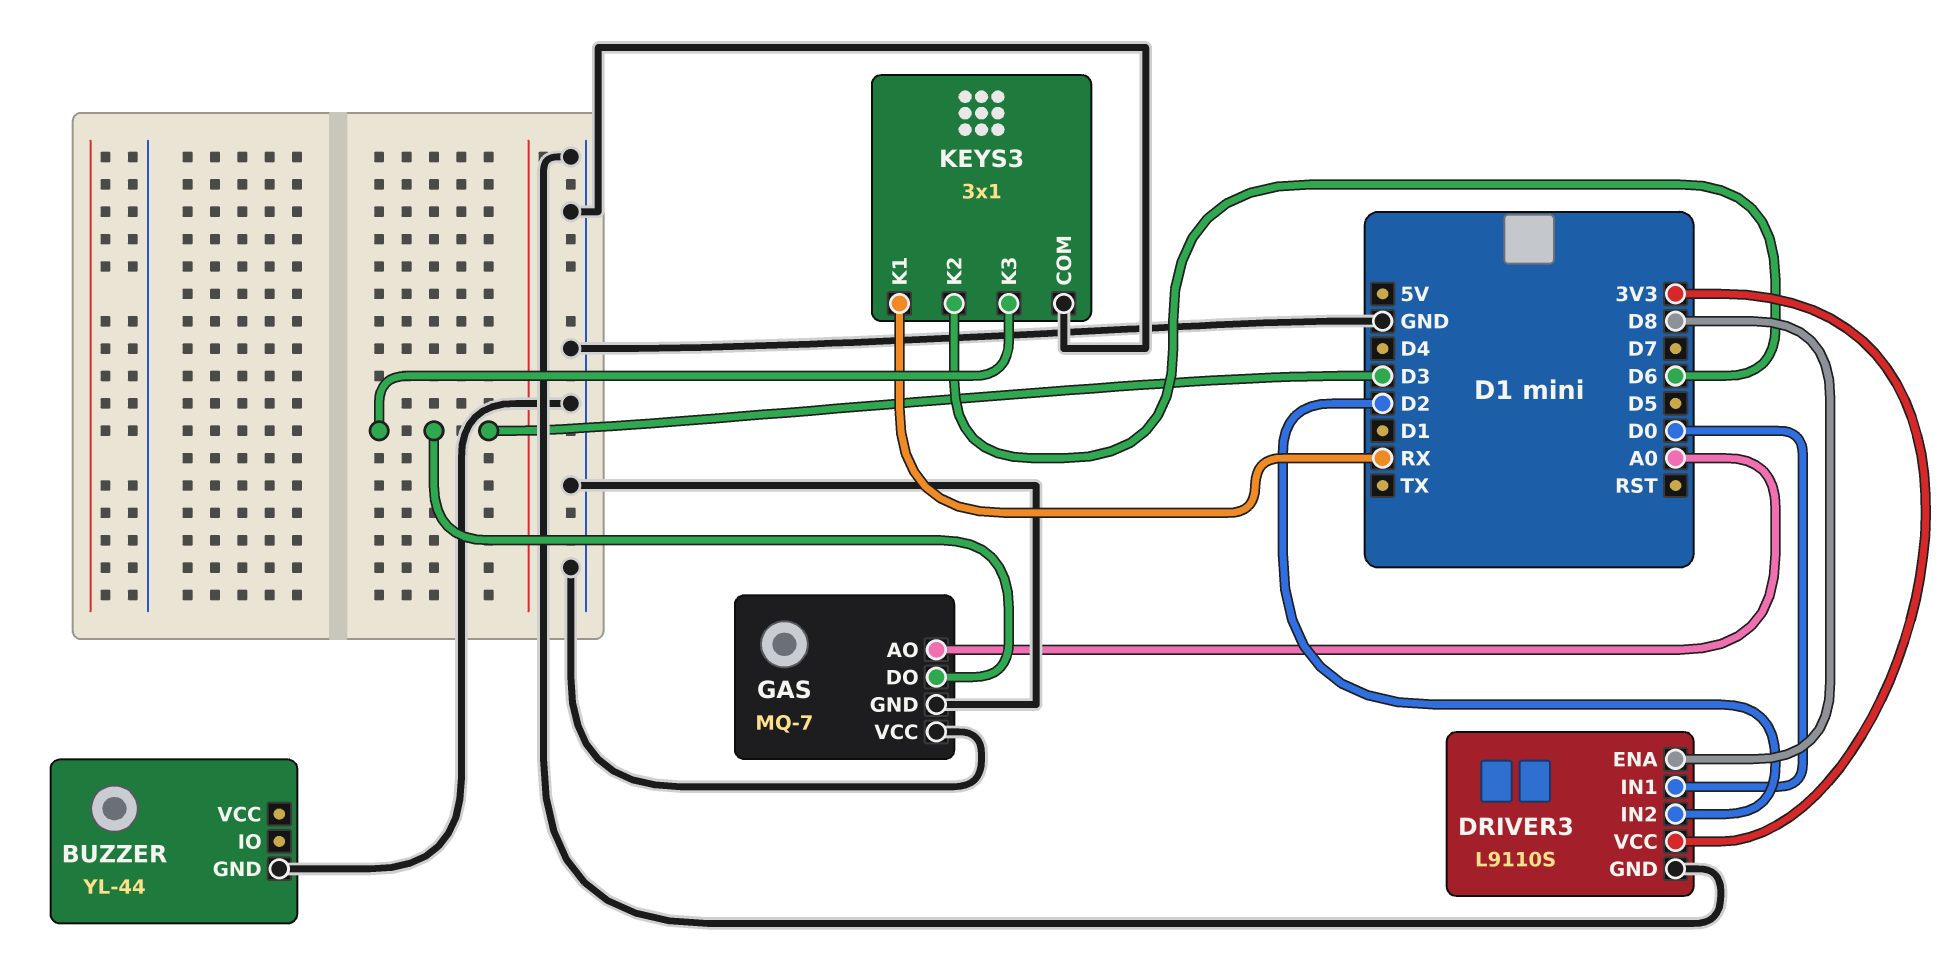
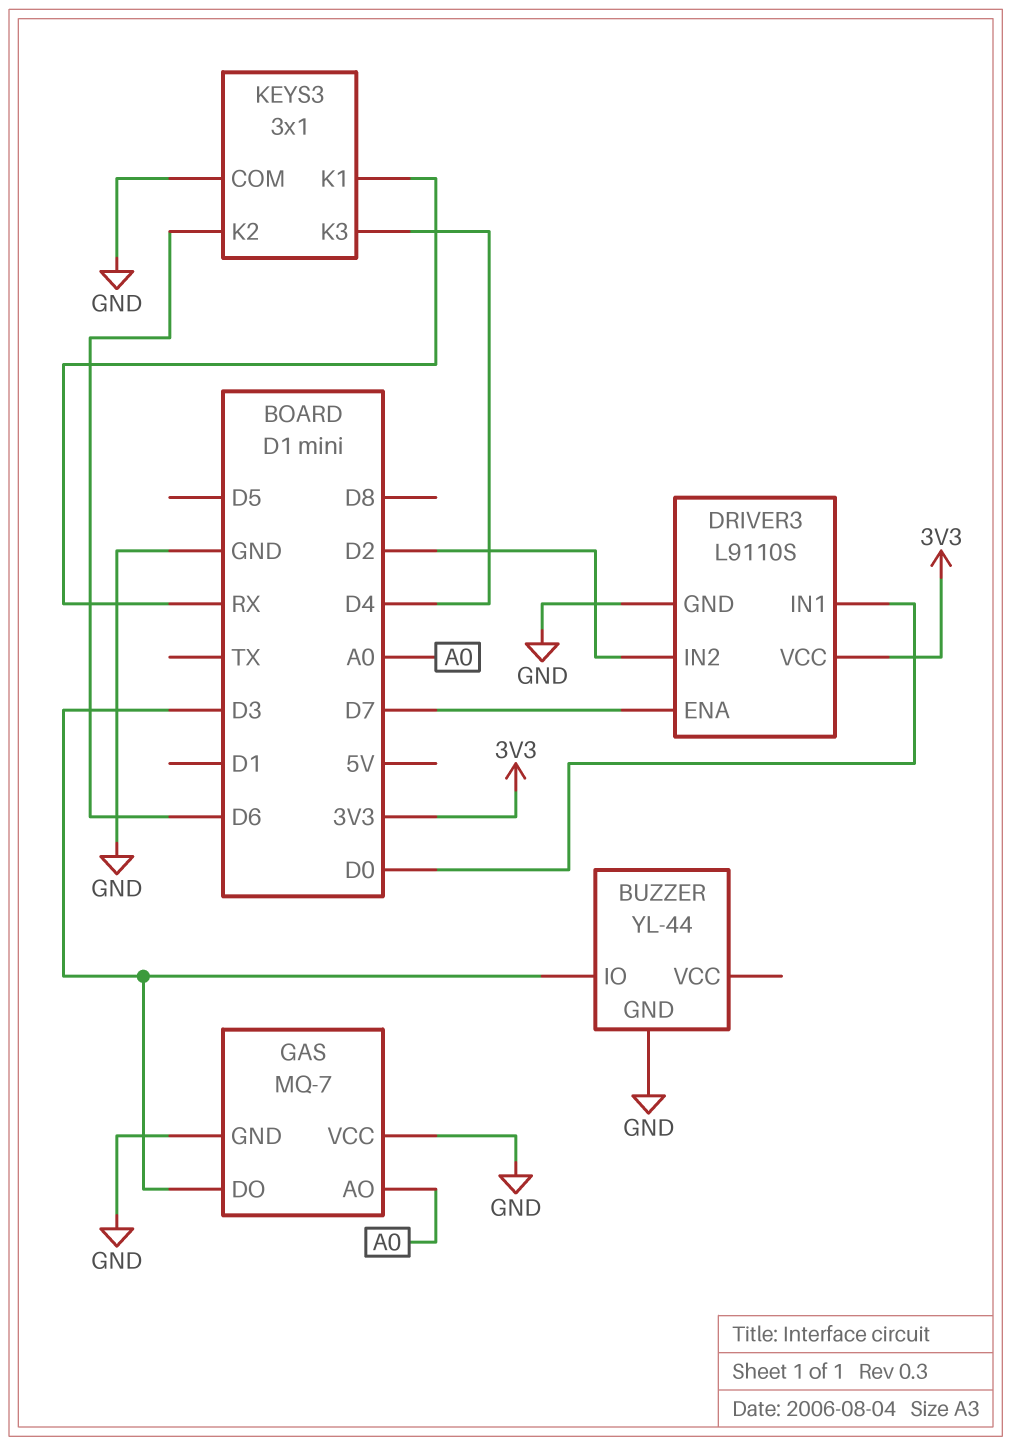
BUZZER pin IO: none -> D3
DRIVER3 pin ENA: D8 -> D7
KEYS3 pin K3: D3 -> D4

